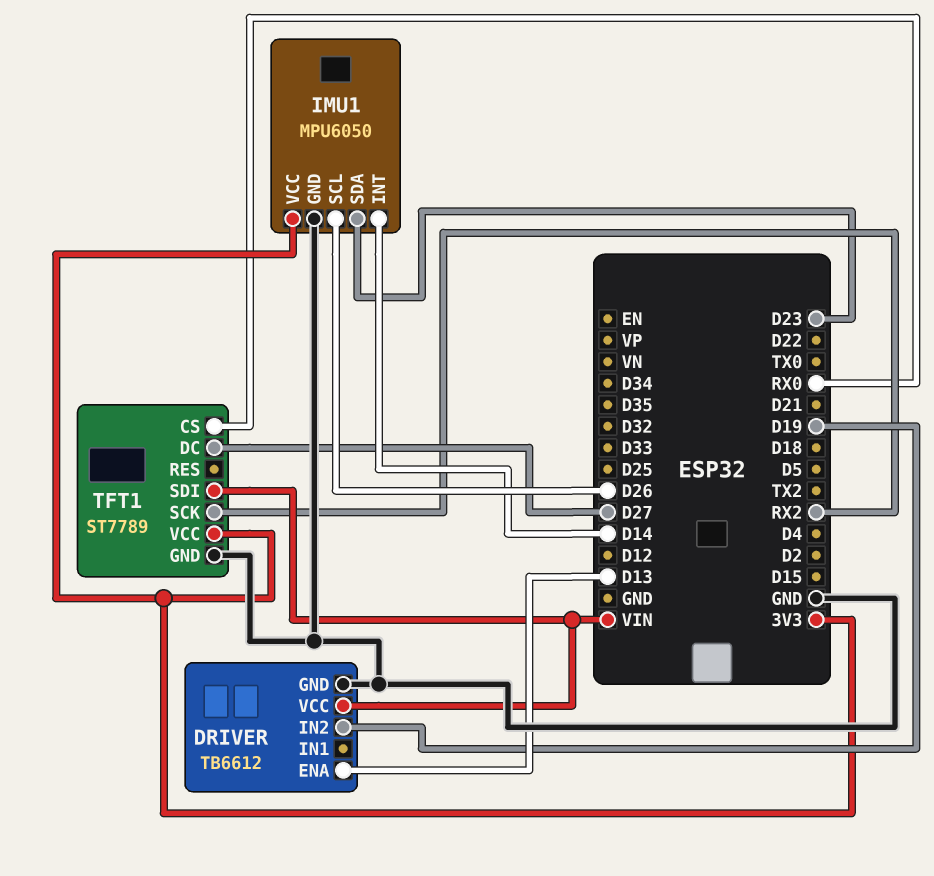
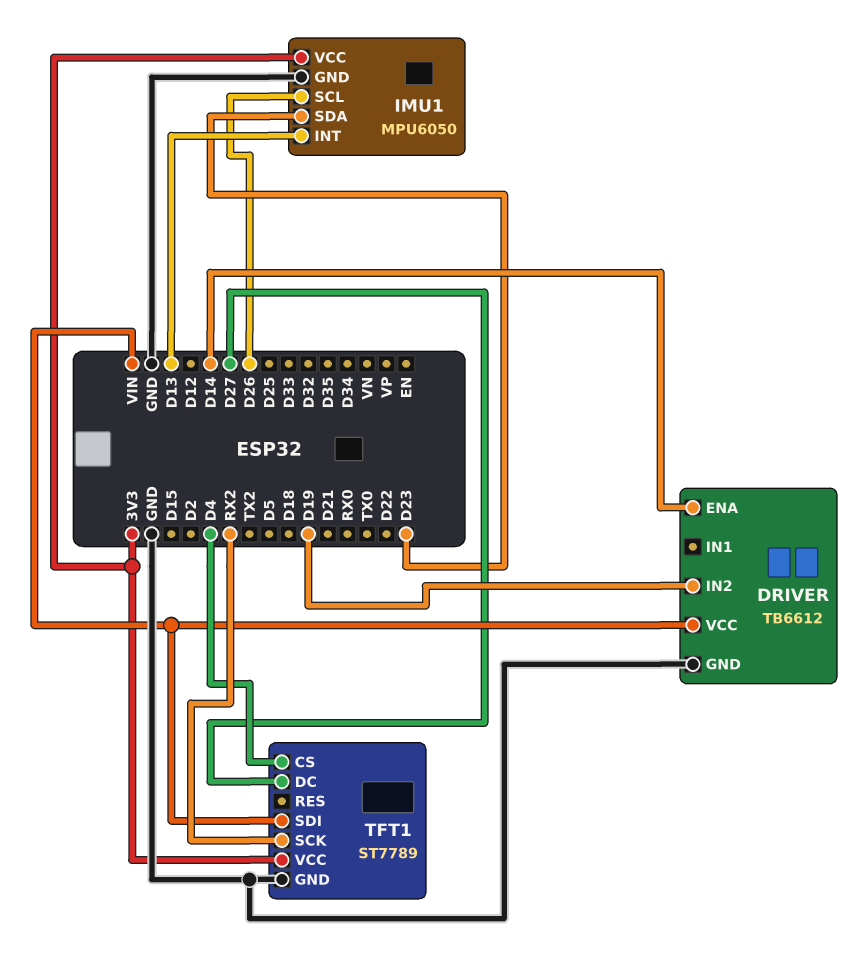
DRIVER pin ENA: D13 -> D14
IMU1 pin INT: D14 -> D13
TFT1 pin CS: RX0 -> D4

